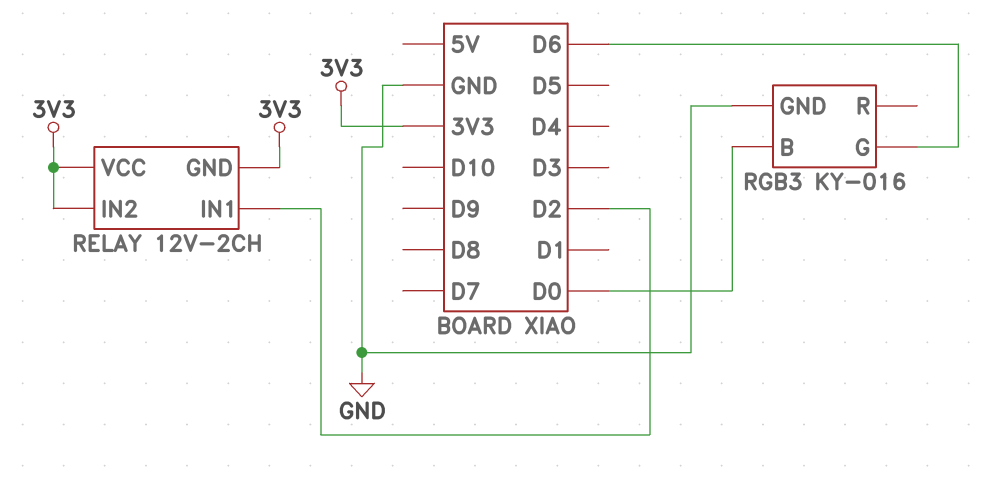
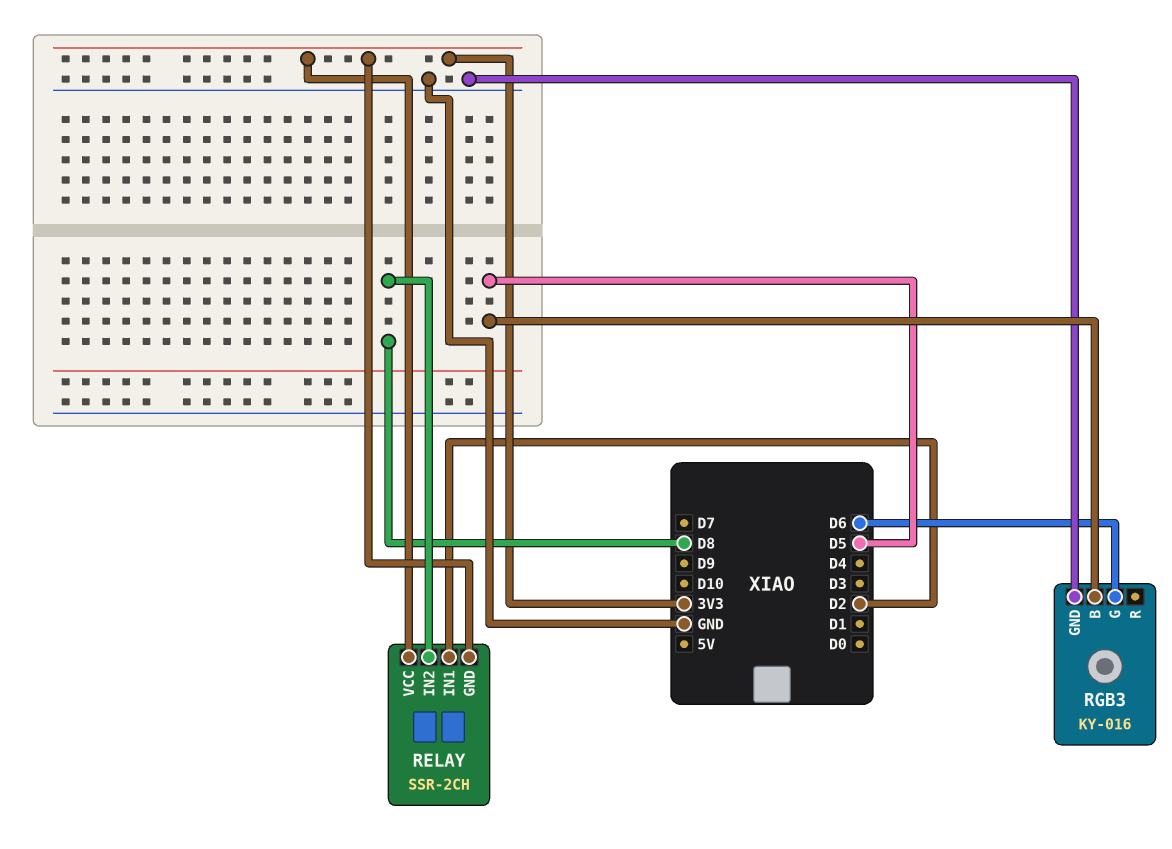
RELAY: 12V-2CH -> SSR-2CH
RELAY pin IN2: 3V3 -> D8
RGB3 pin B: D0 -> D5

